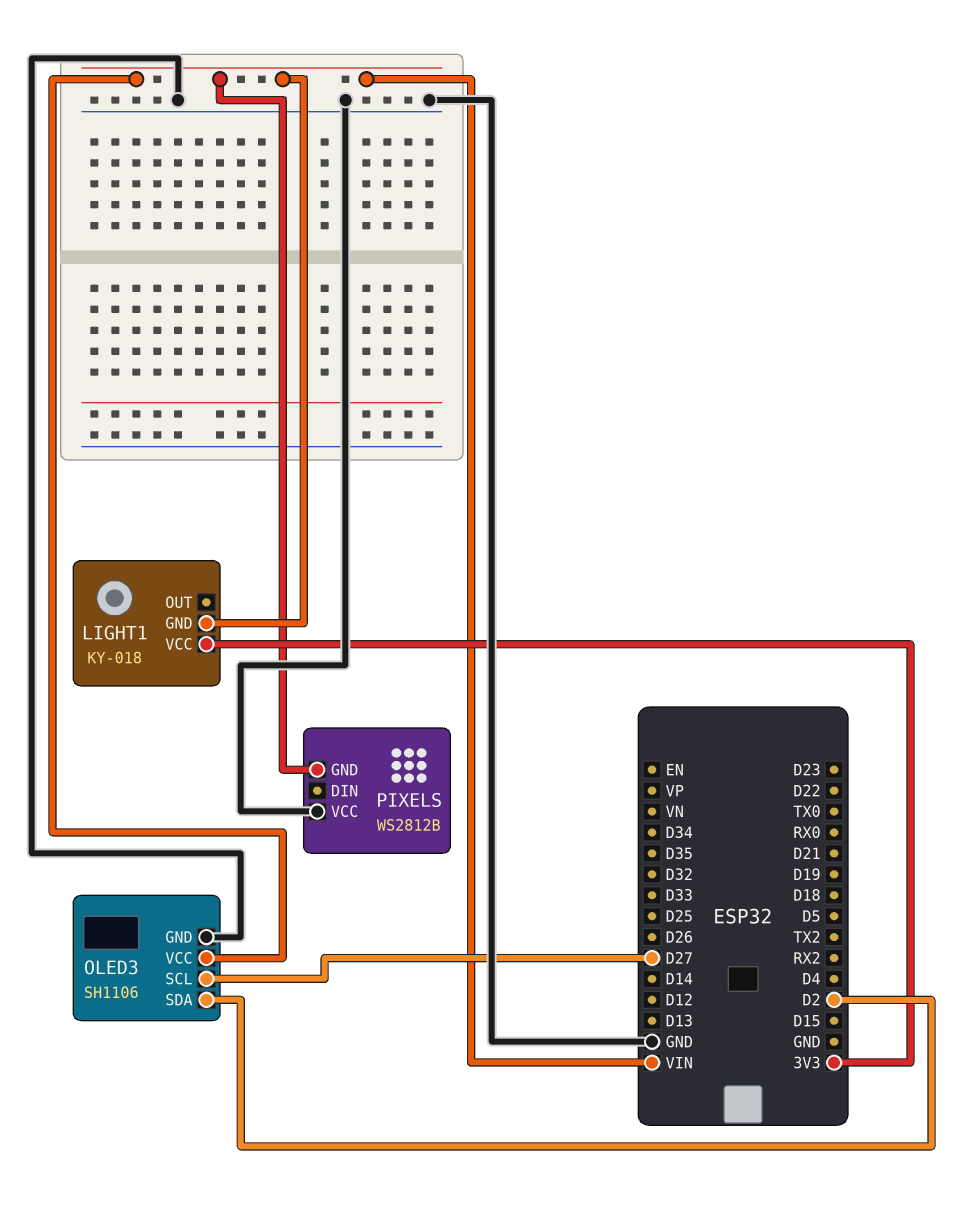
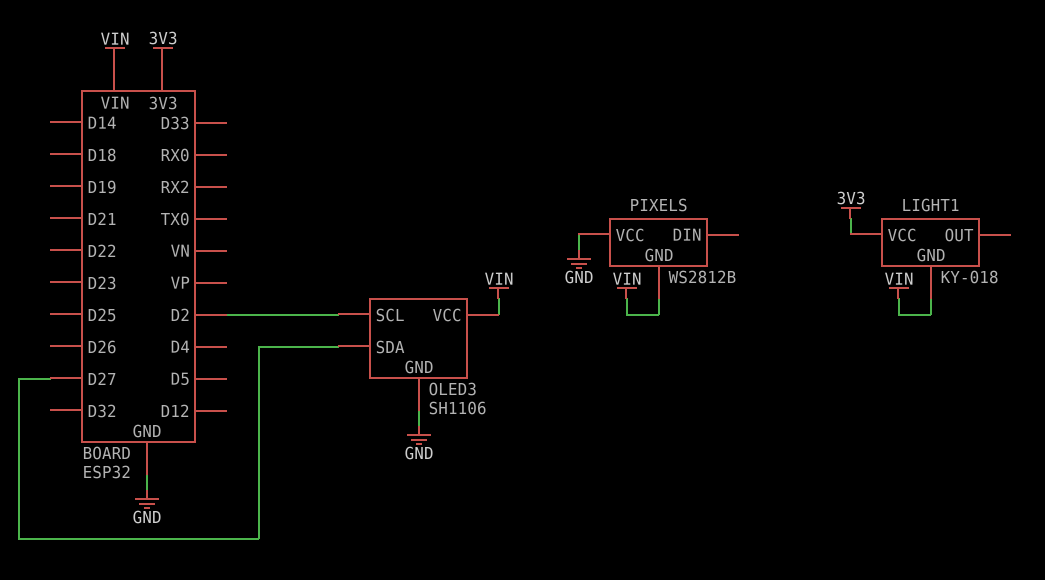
OLED3 pin SCL: D27 -> D2
OLED3 pin SDA: D2 -> D27

